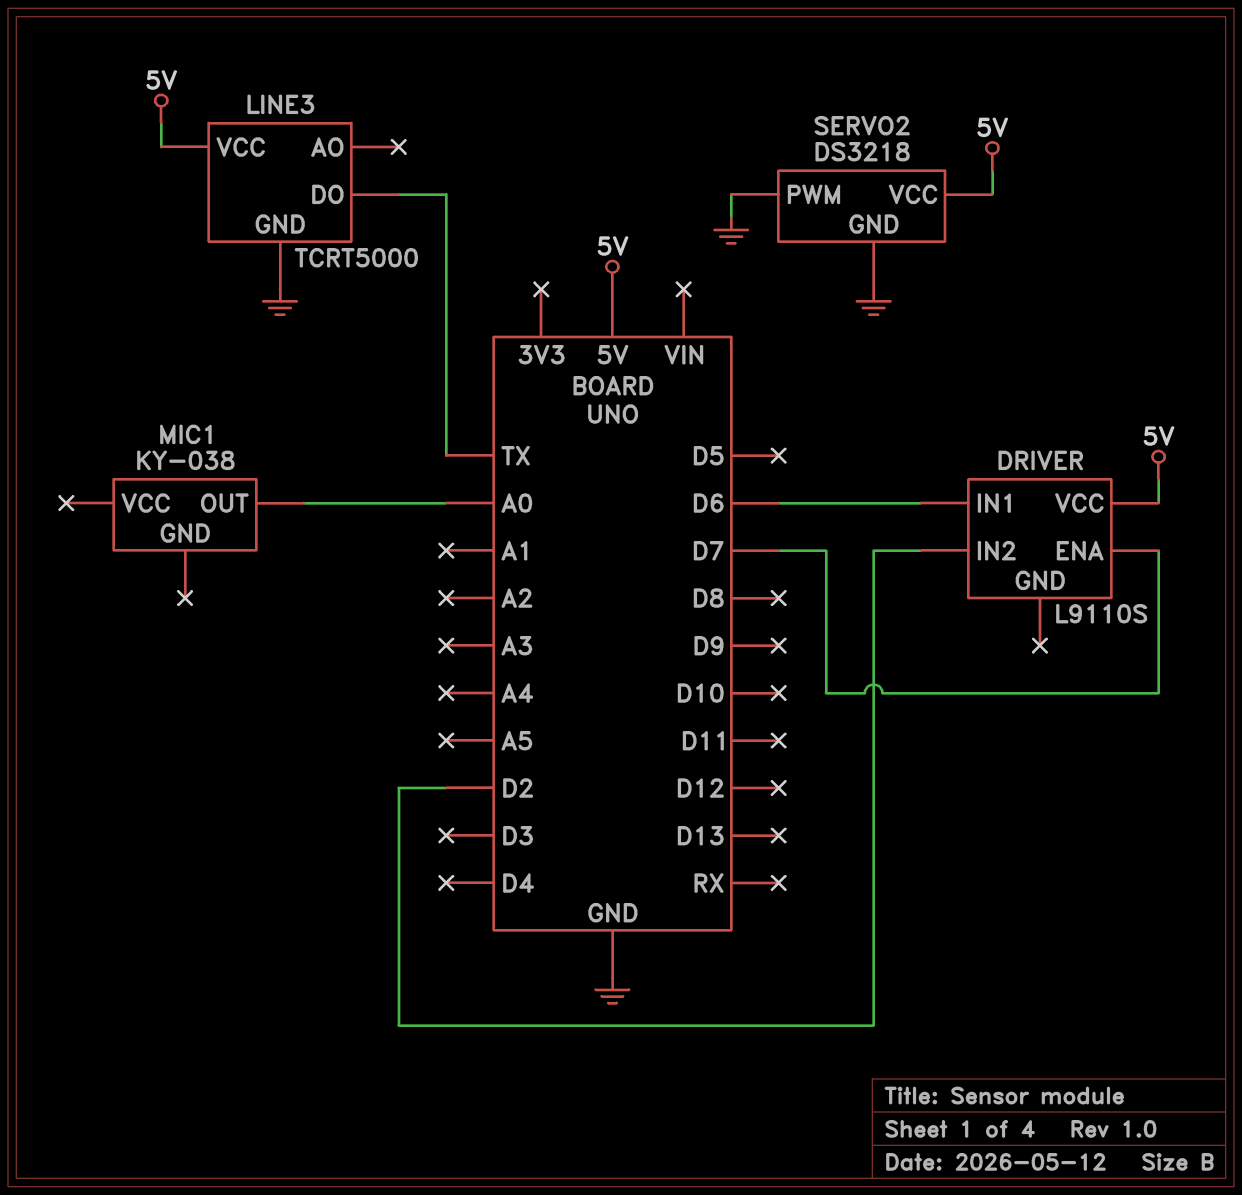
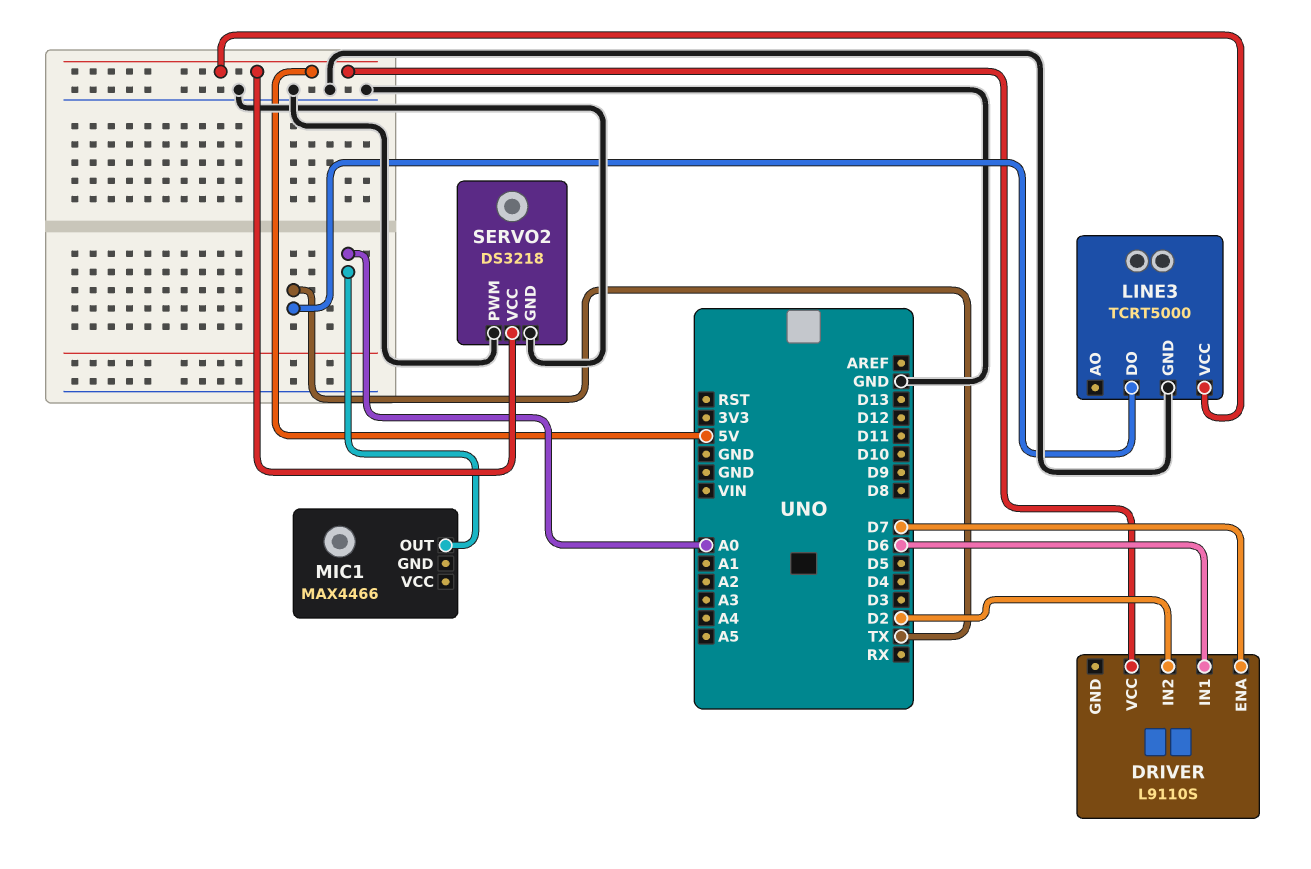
MIC1: KY-038 -> MAX4466

